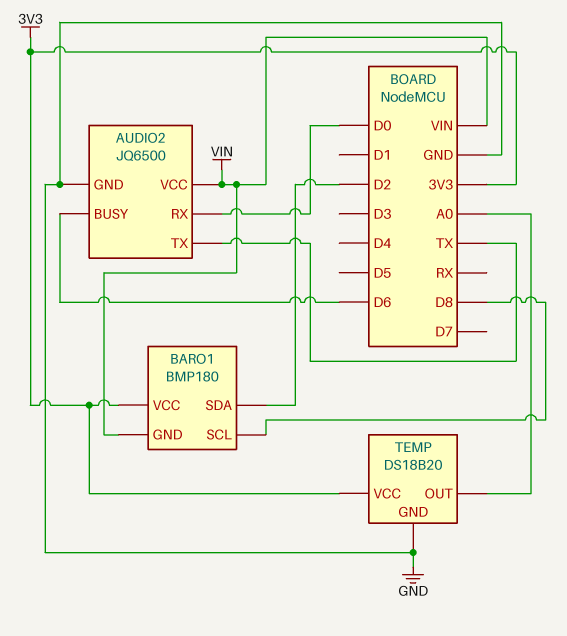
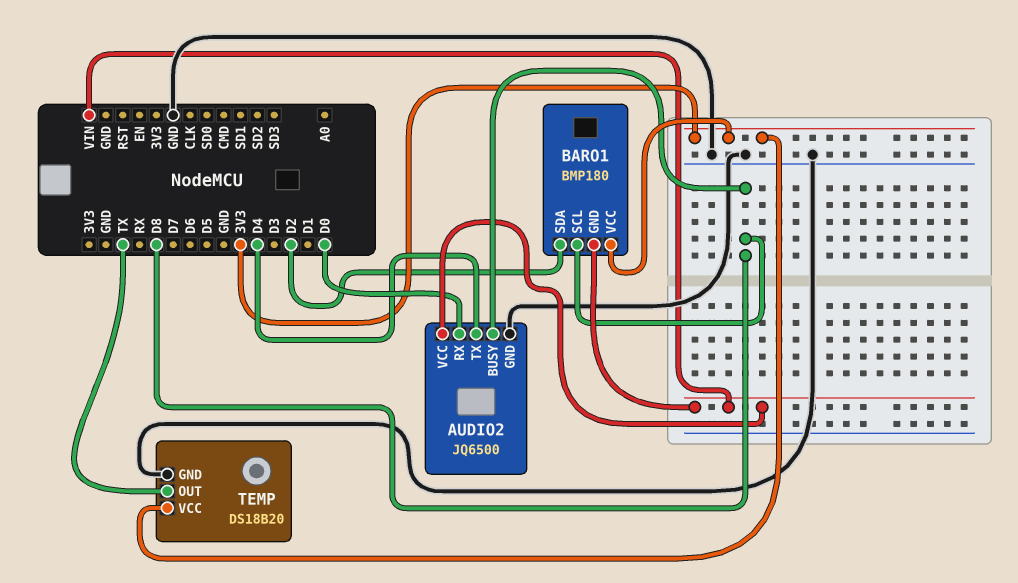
AUDIO2 pin BUSY: D6 -> D8
AUDIO2 pin TX: TX -> D4
TEMP pin OUT: A0 -> TX

